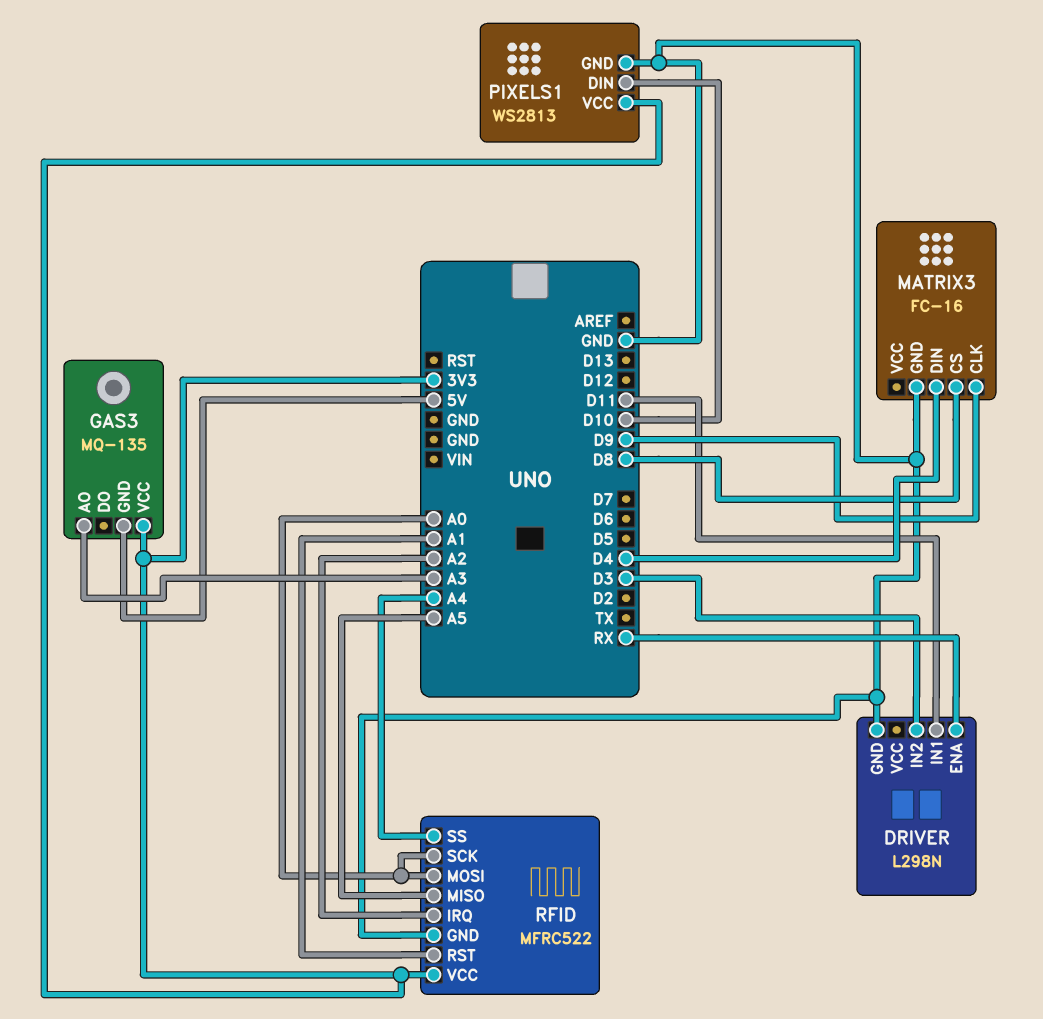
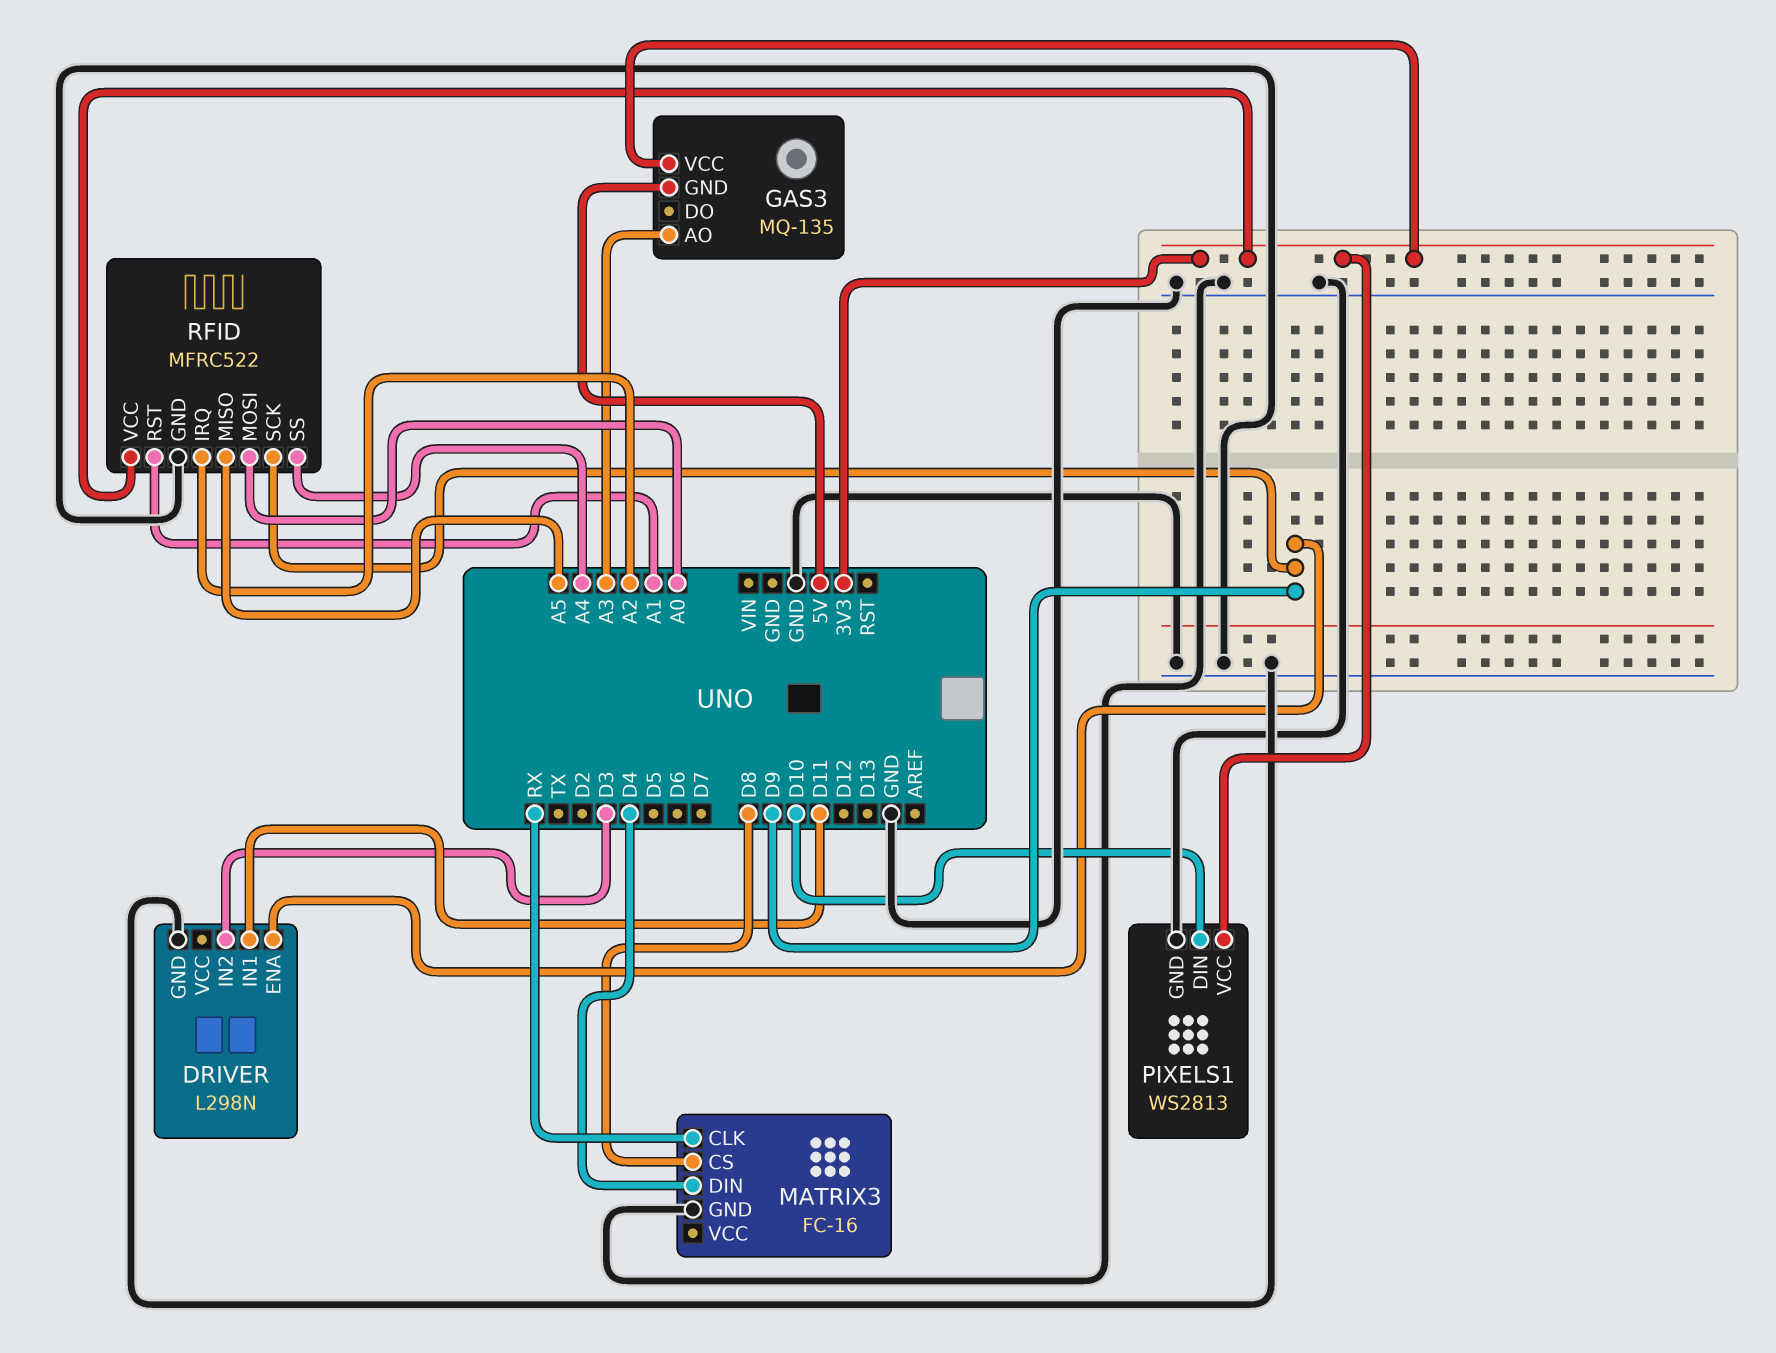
DRIVER pin ENA: RX -> D9
MATRIX3 pin CLK: D9 -> RX
RFID pin SCK: A0 -> D9

